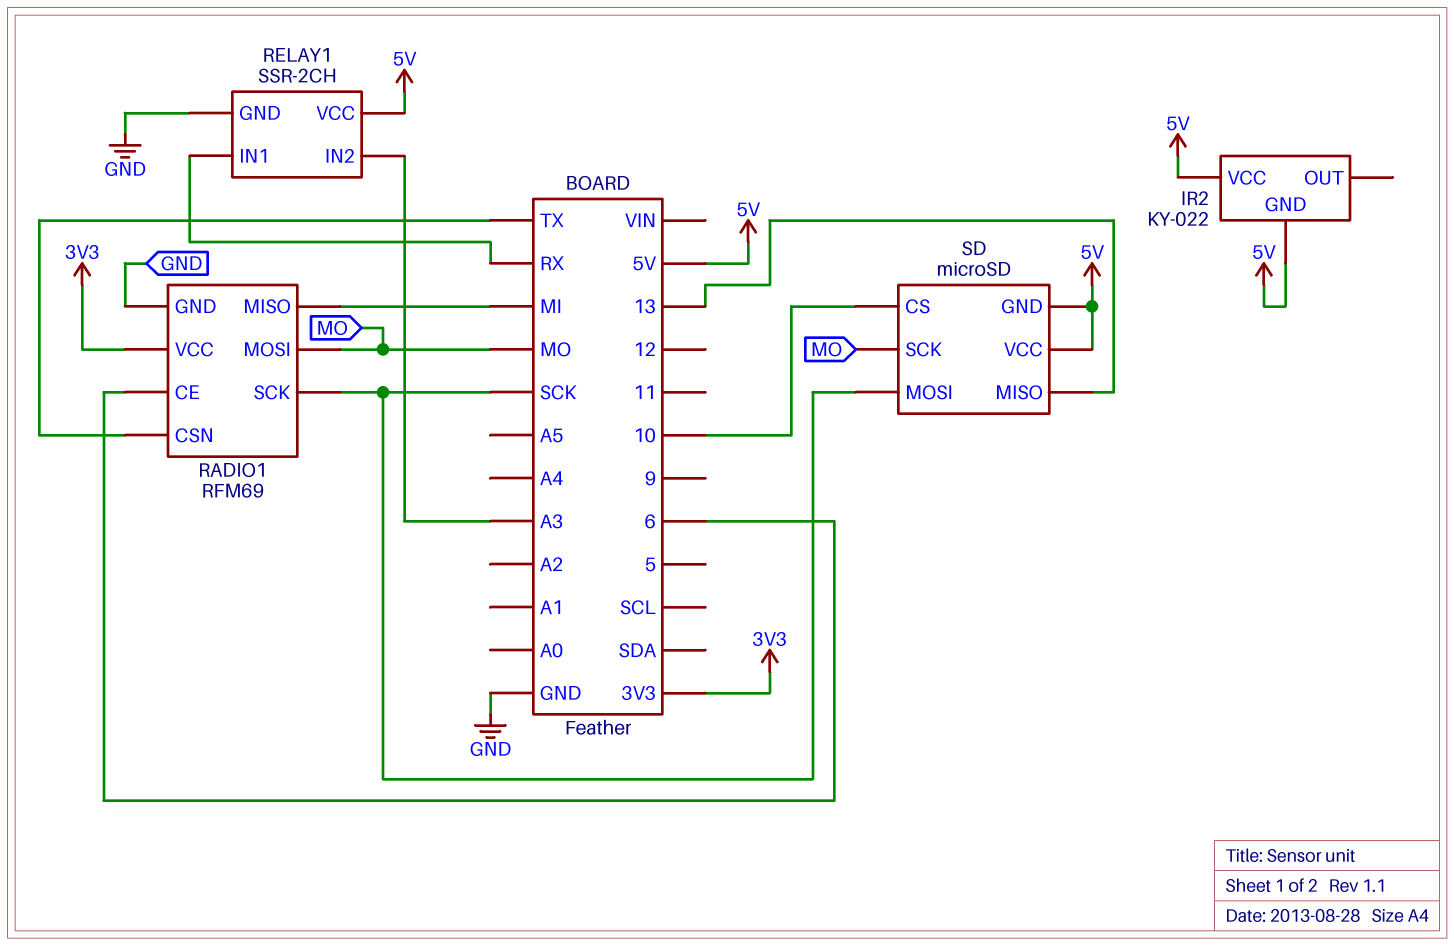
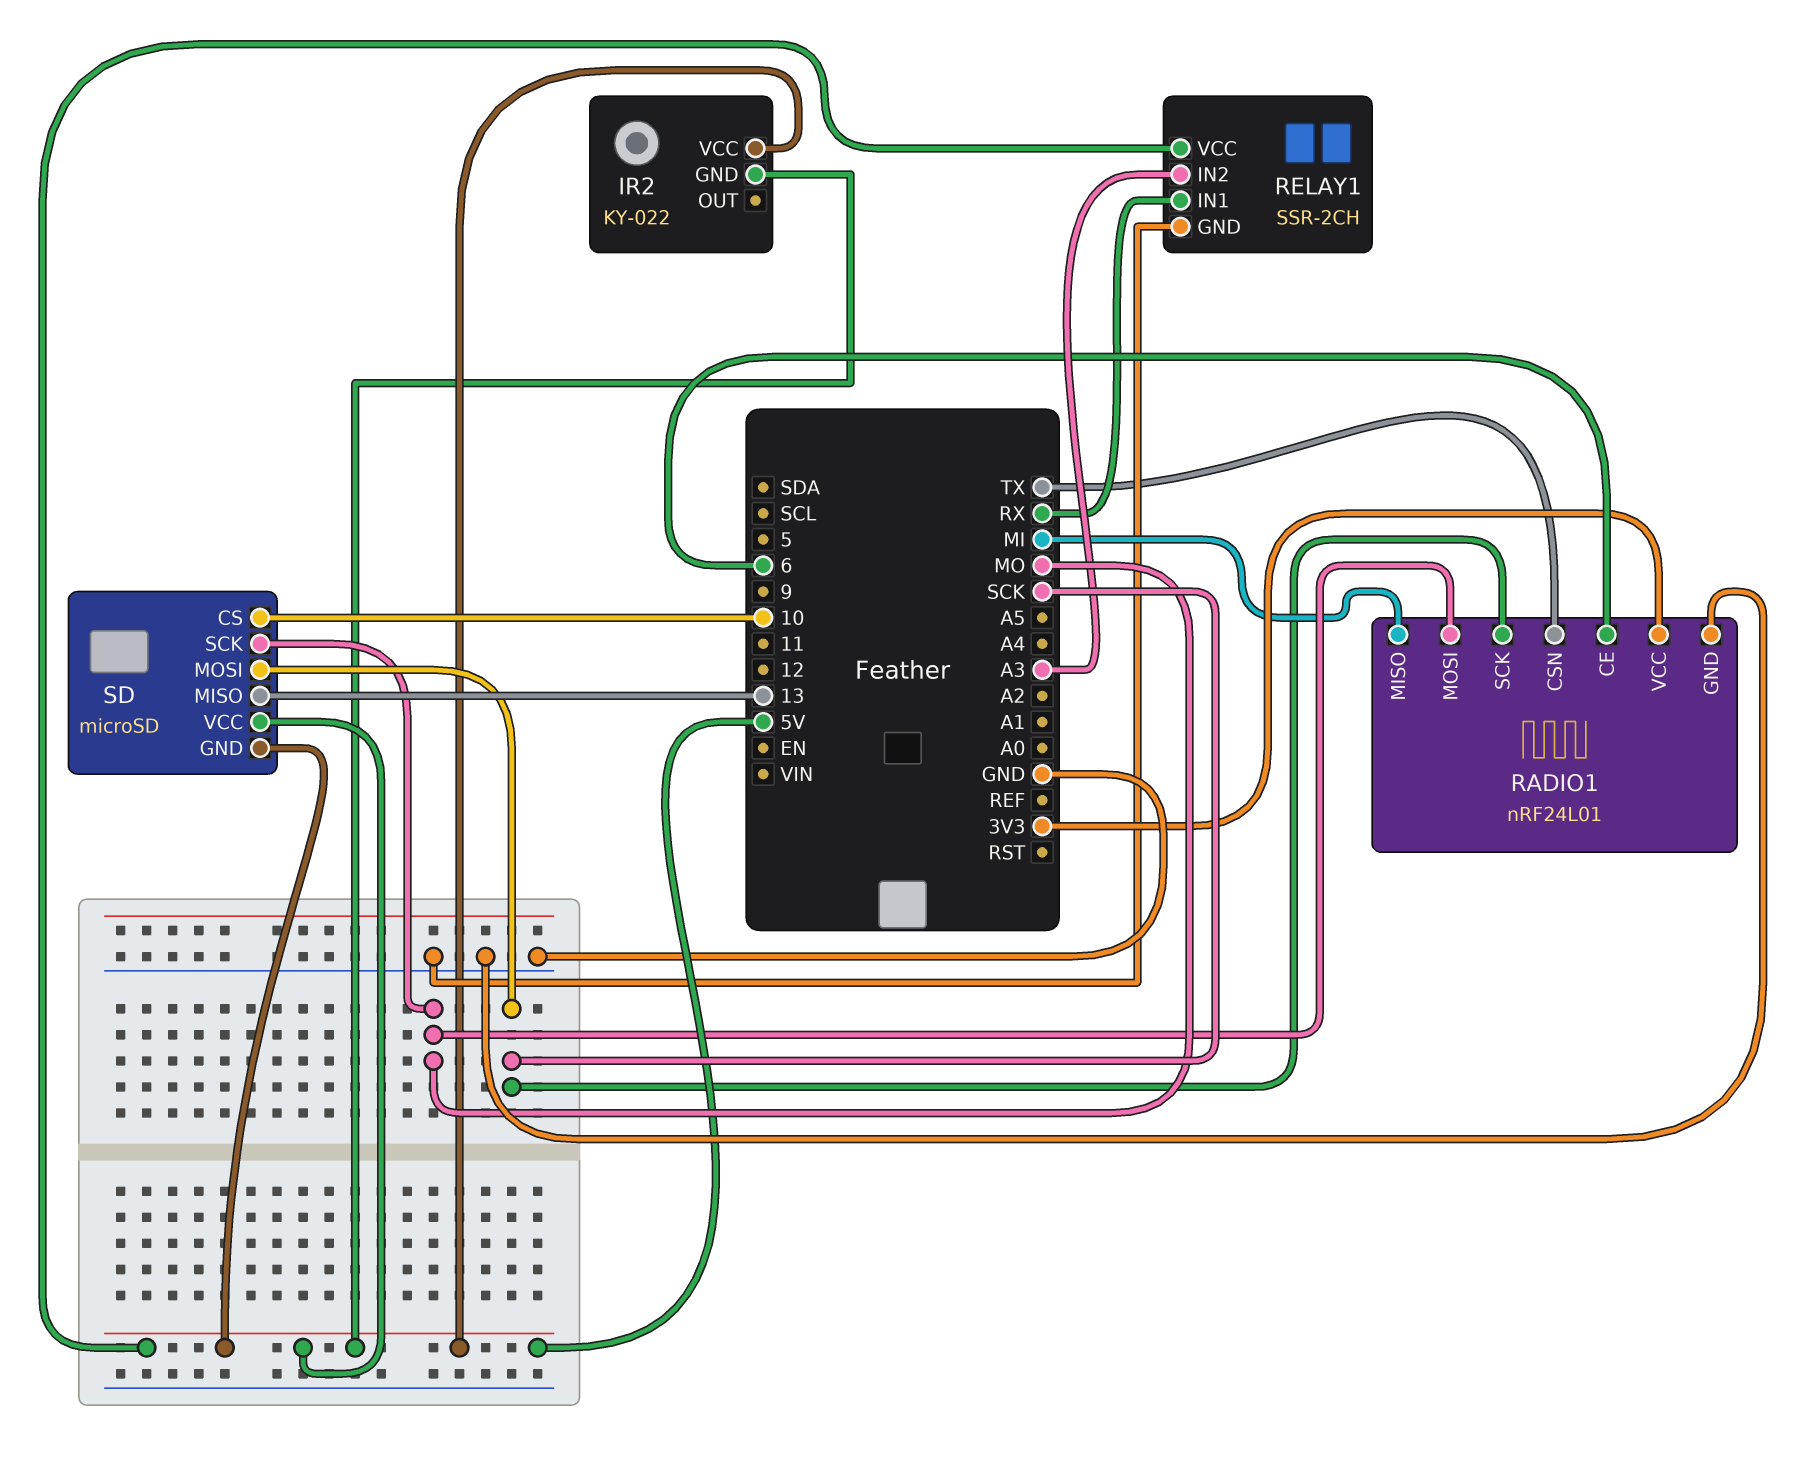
RADIO1: RFM69 -> nRF24L01

